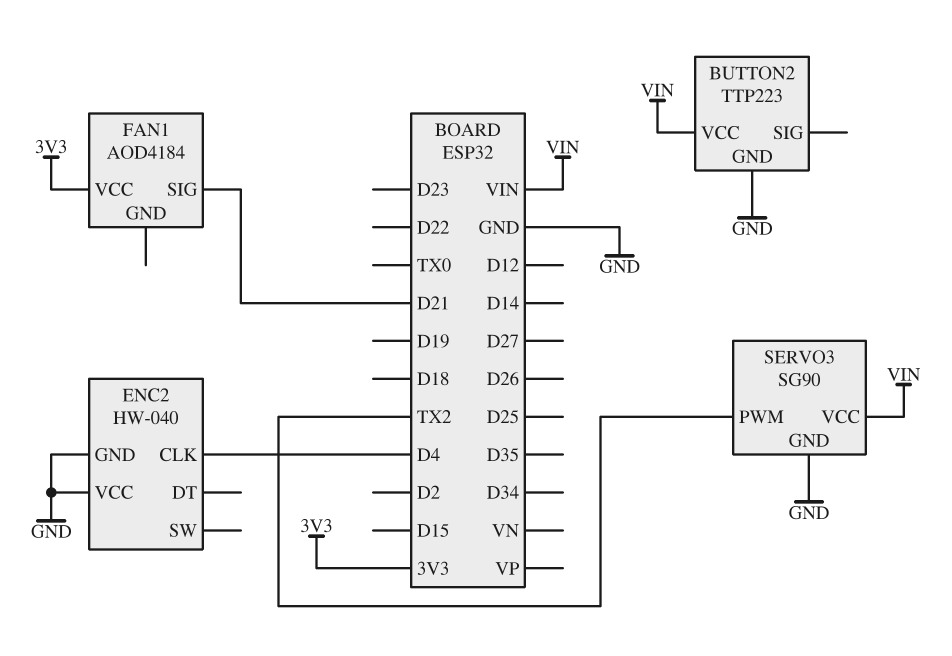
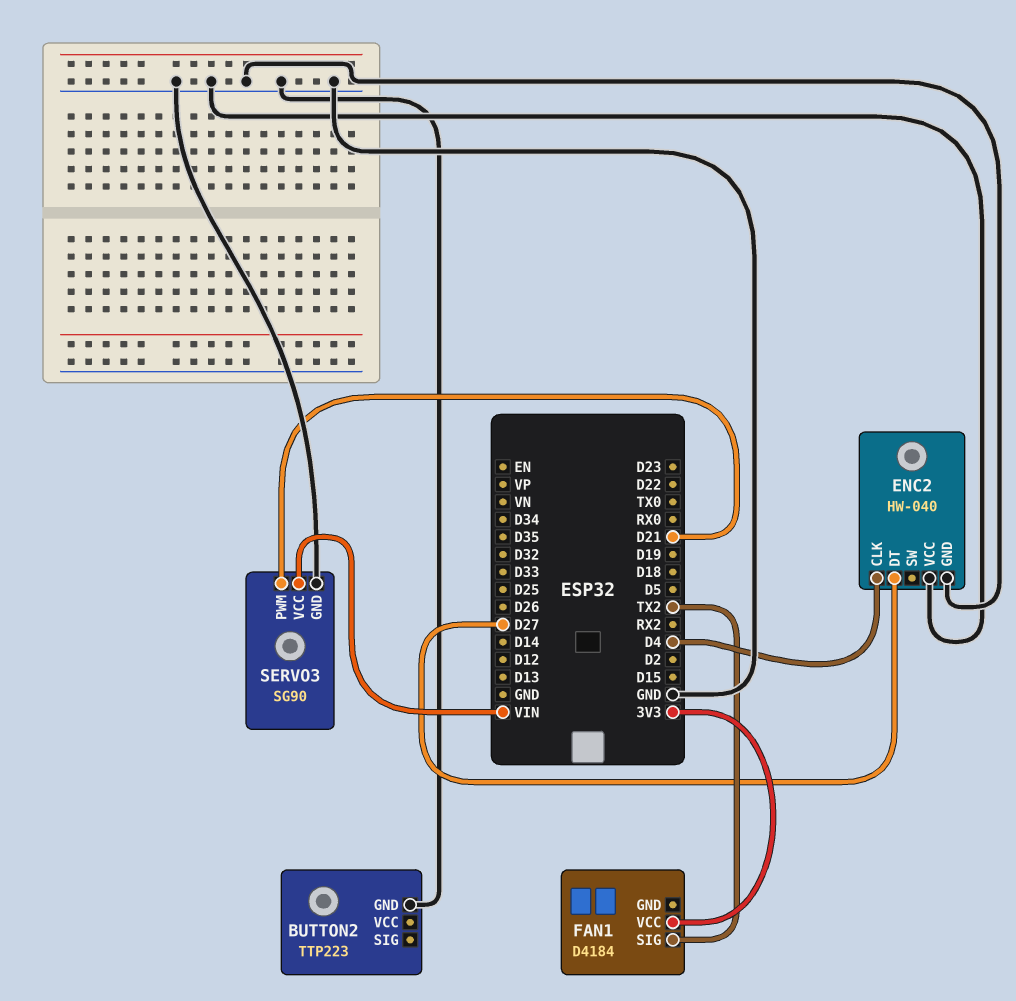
BUTTON2 pin VCC: VIN -> none
ENC2 pin DT: none -> D27
FAN1: AOD4184 -> D4184
FAN1 pin SIG: D21 -> TX2
SERVO3 pin PWM: TX2 -> D21

